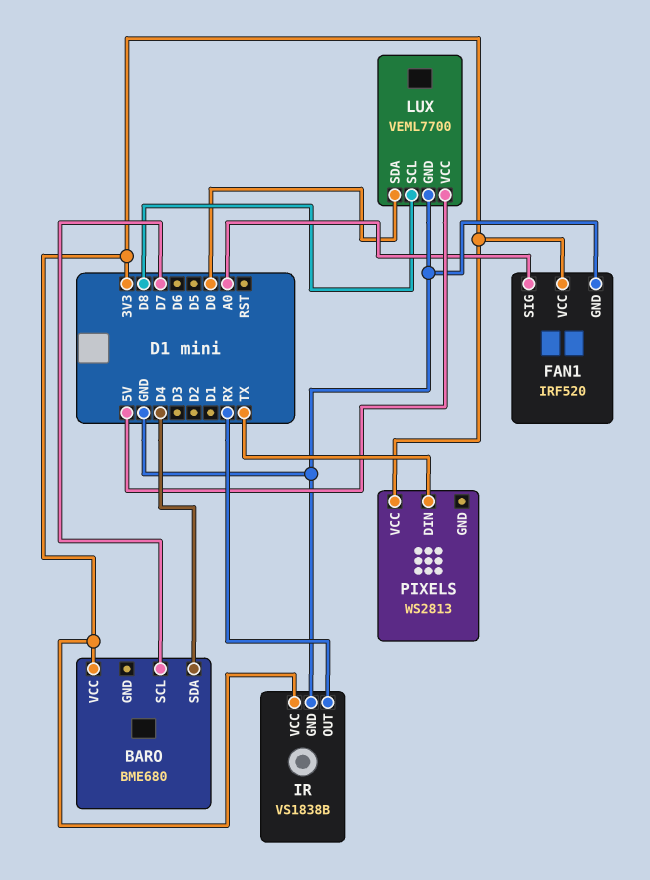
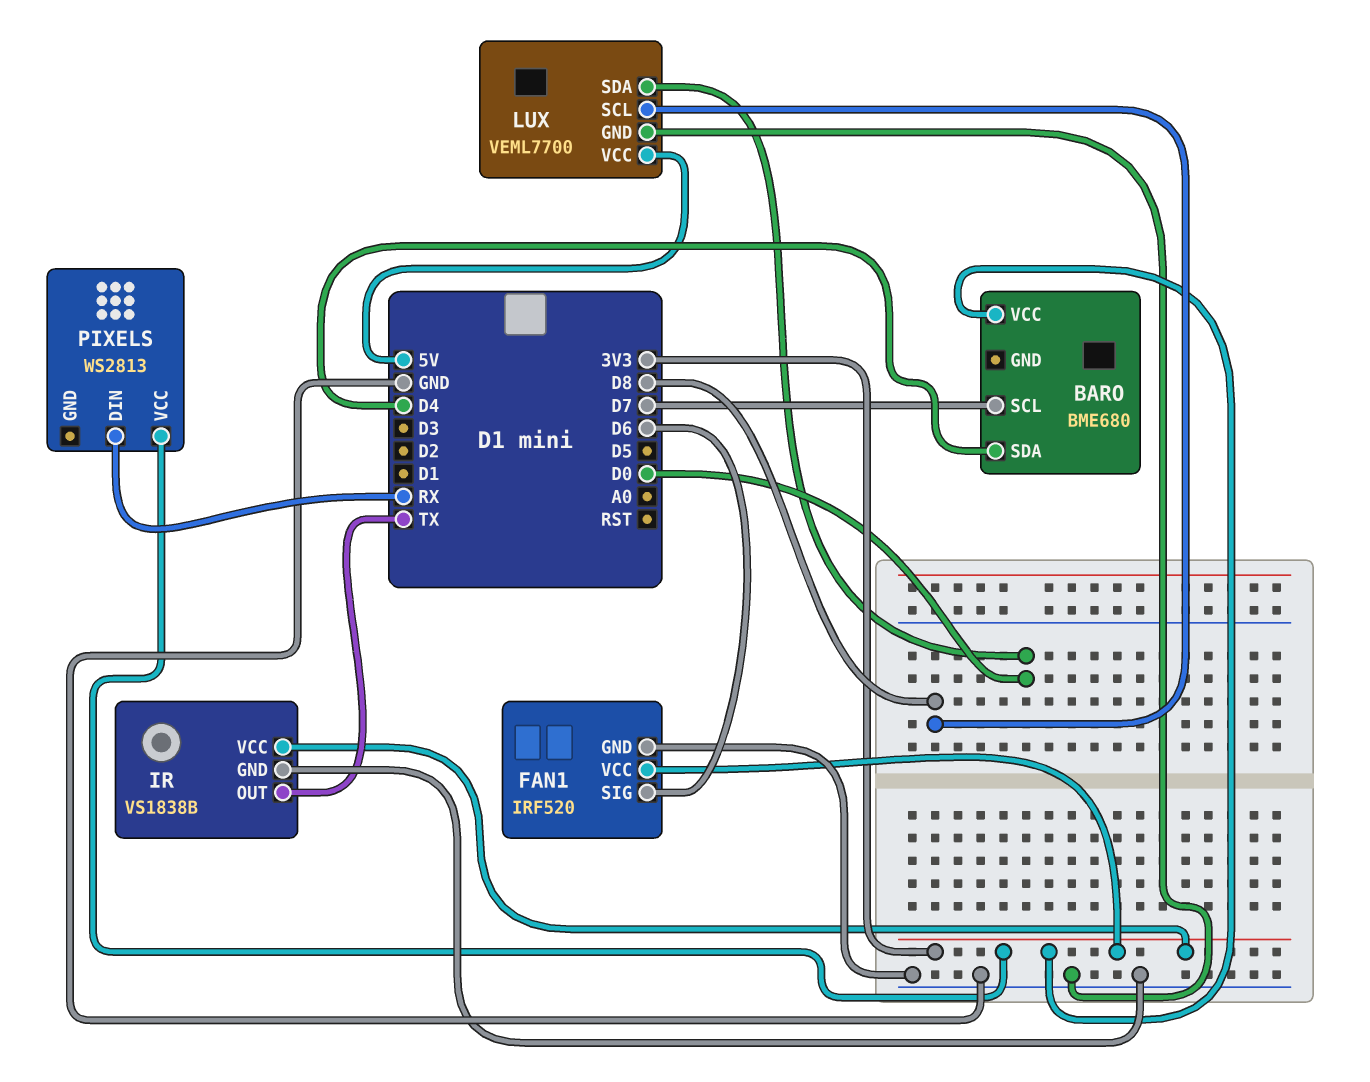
FAN1 pin SIG: A0 -> D6
IR pin OUT: RX -> TX
PIXELS pin DIN: TX -> RX

